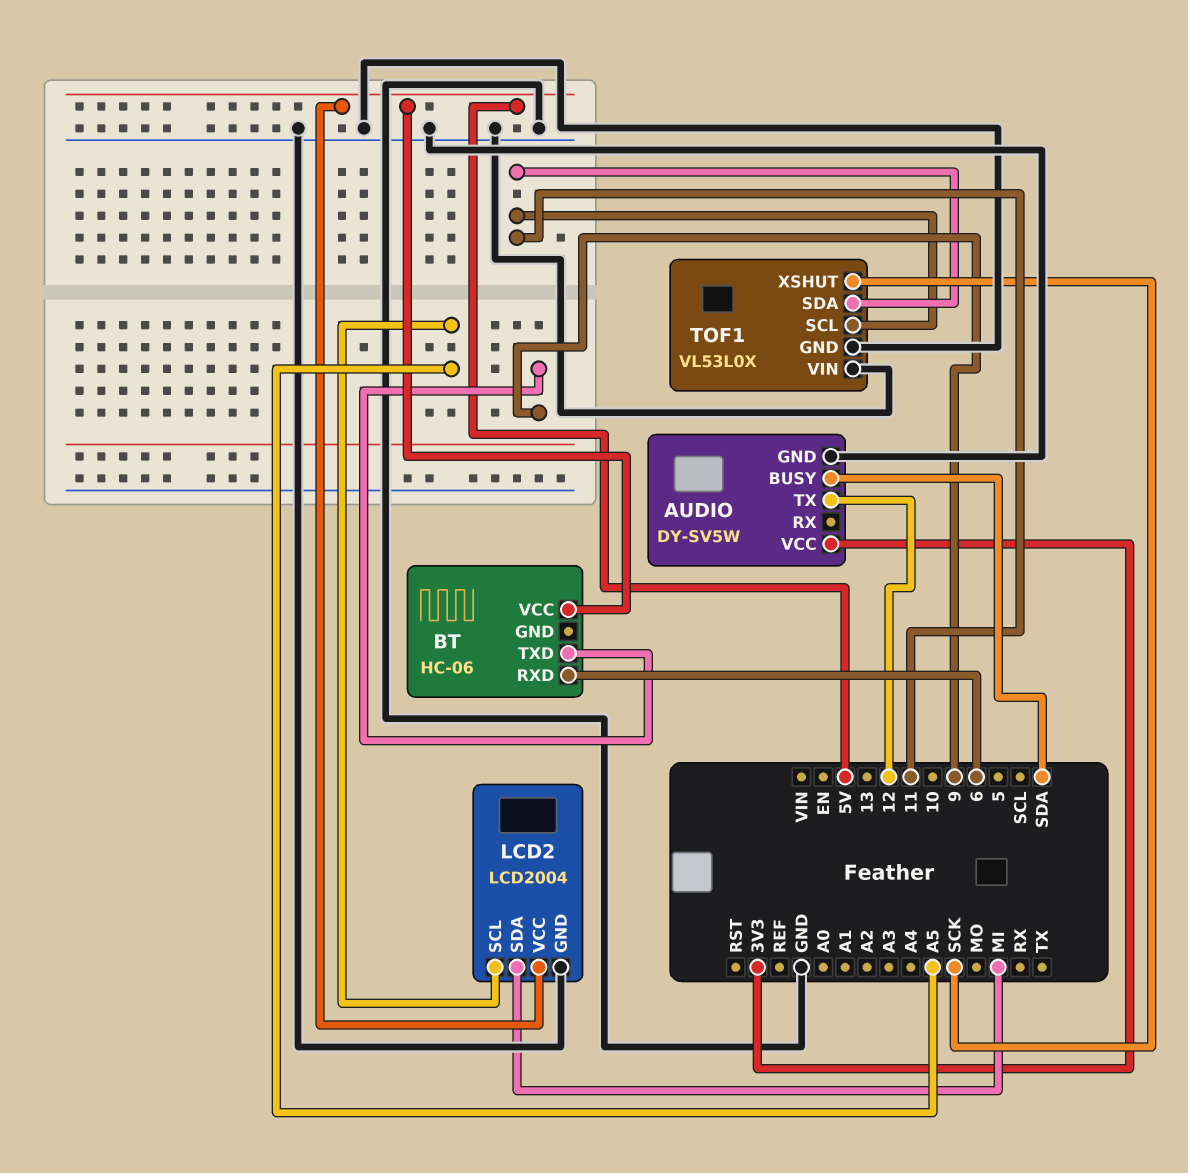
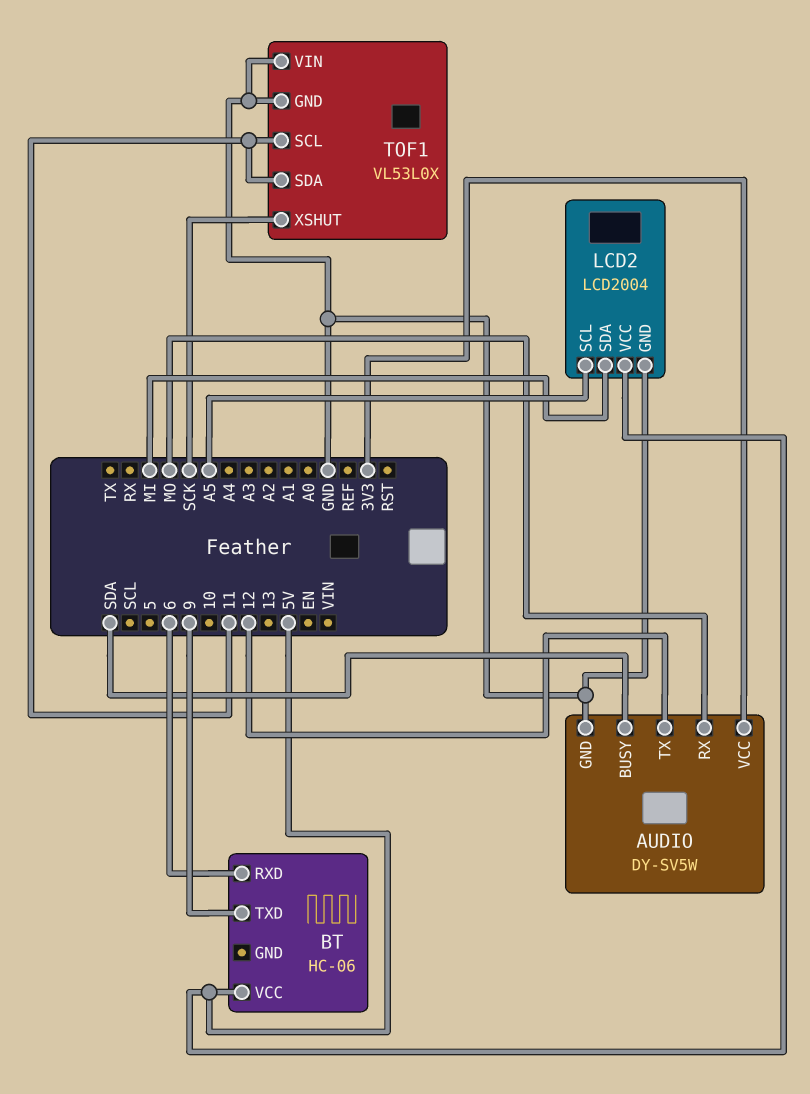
AUDIO pin RX: none -> MO

